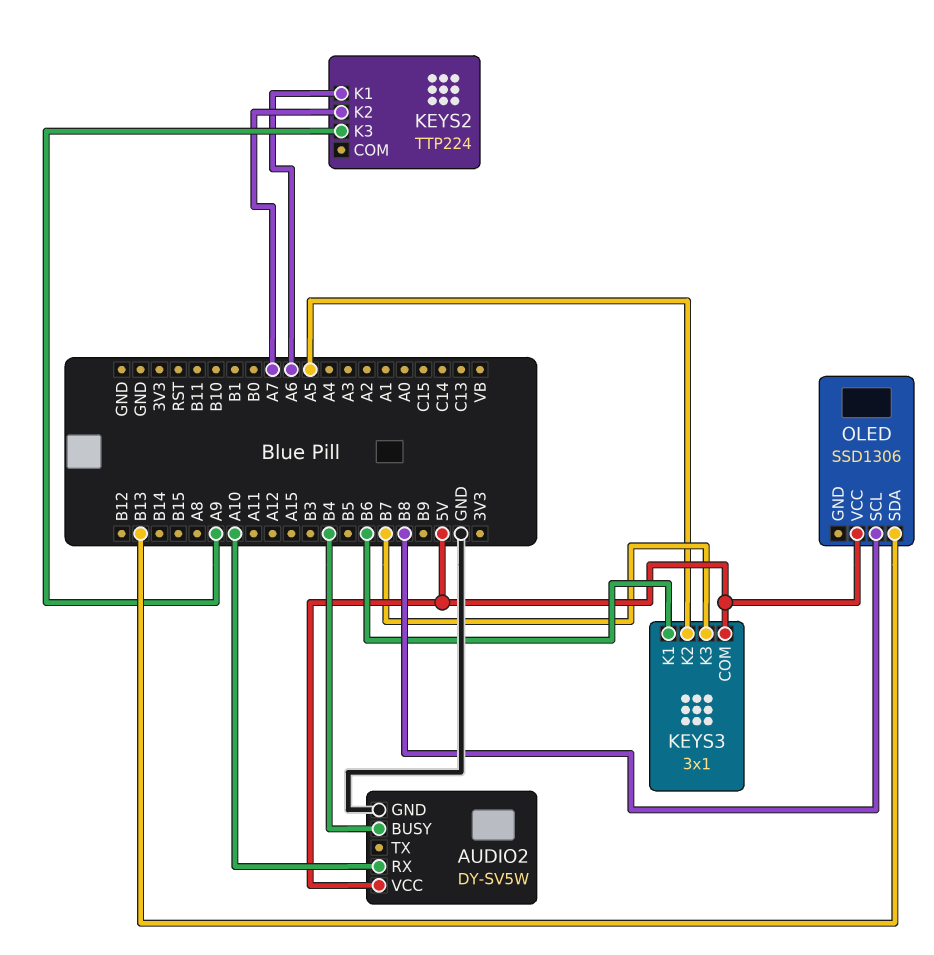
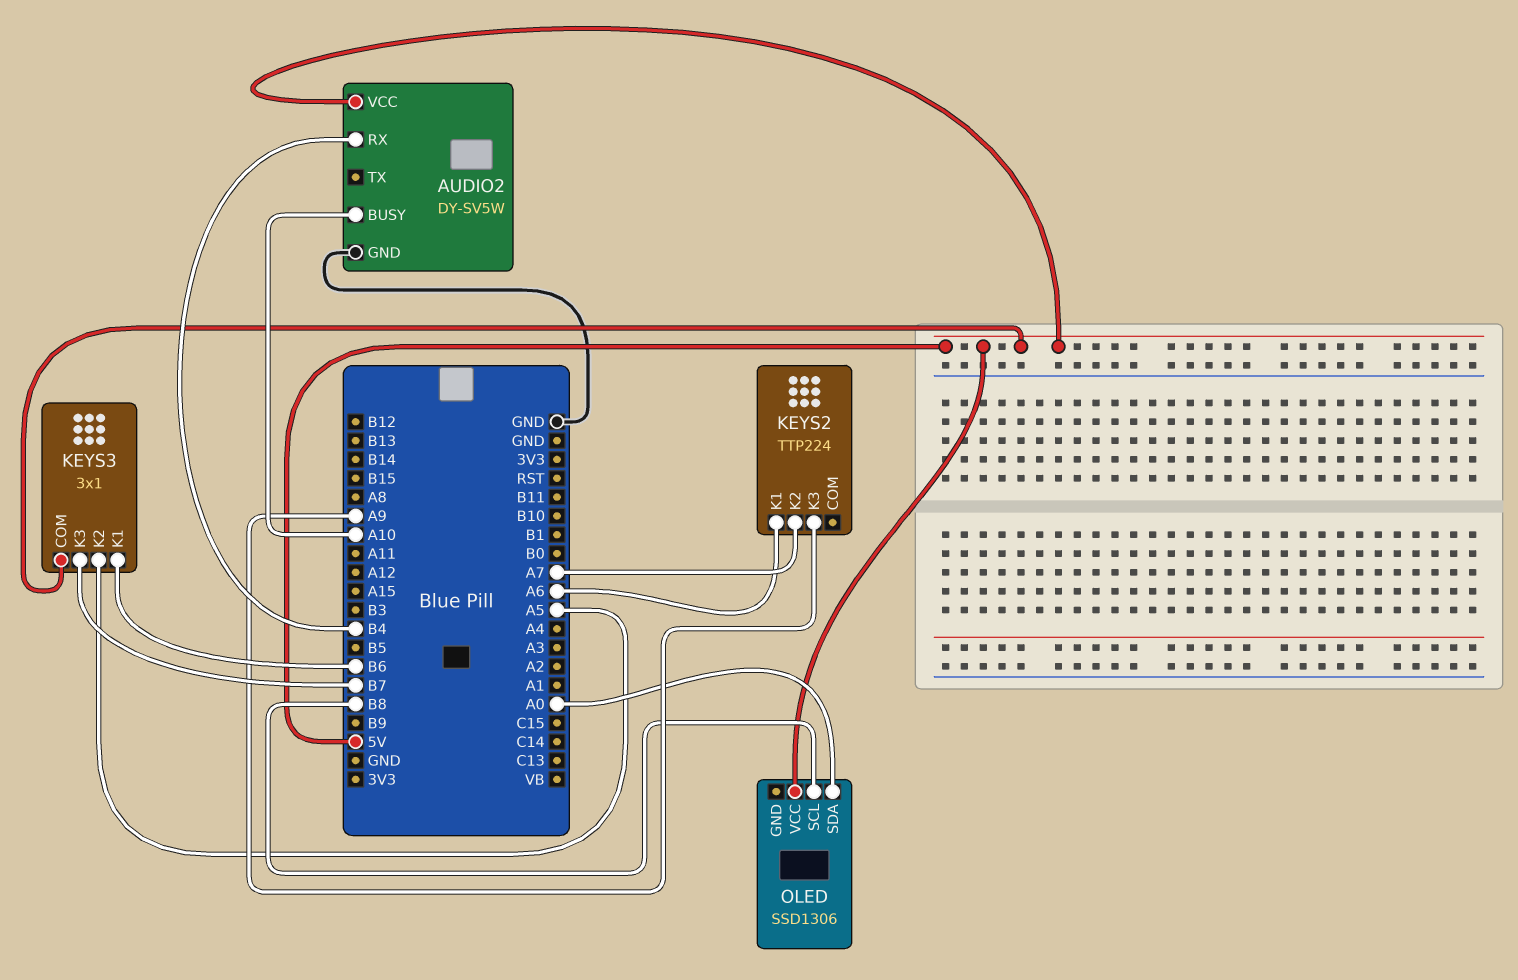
AUDIO2 pin BUSY: B4 -> A10
AUDIO2 pin RX: A10 -> B4
OLED pin SDA: B13 -> A0

